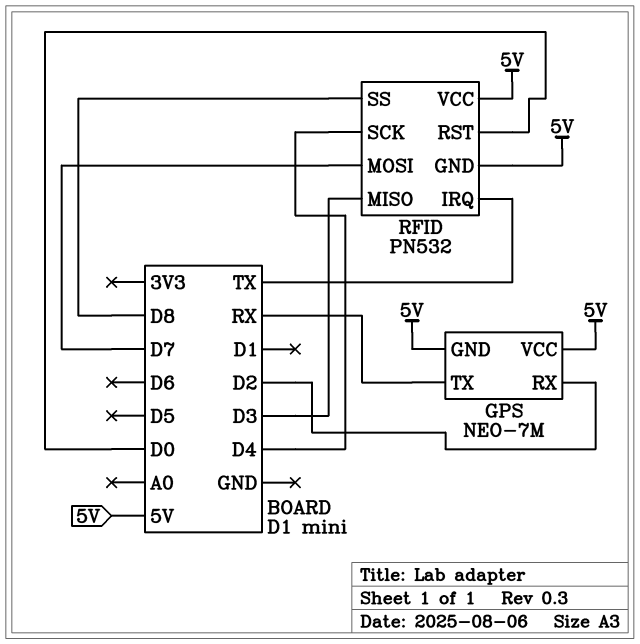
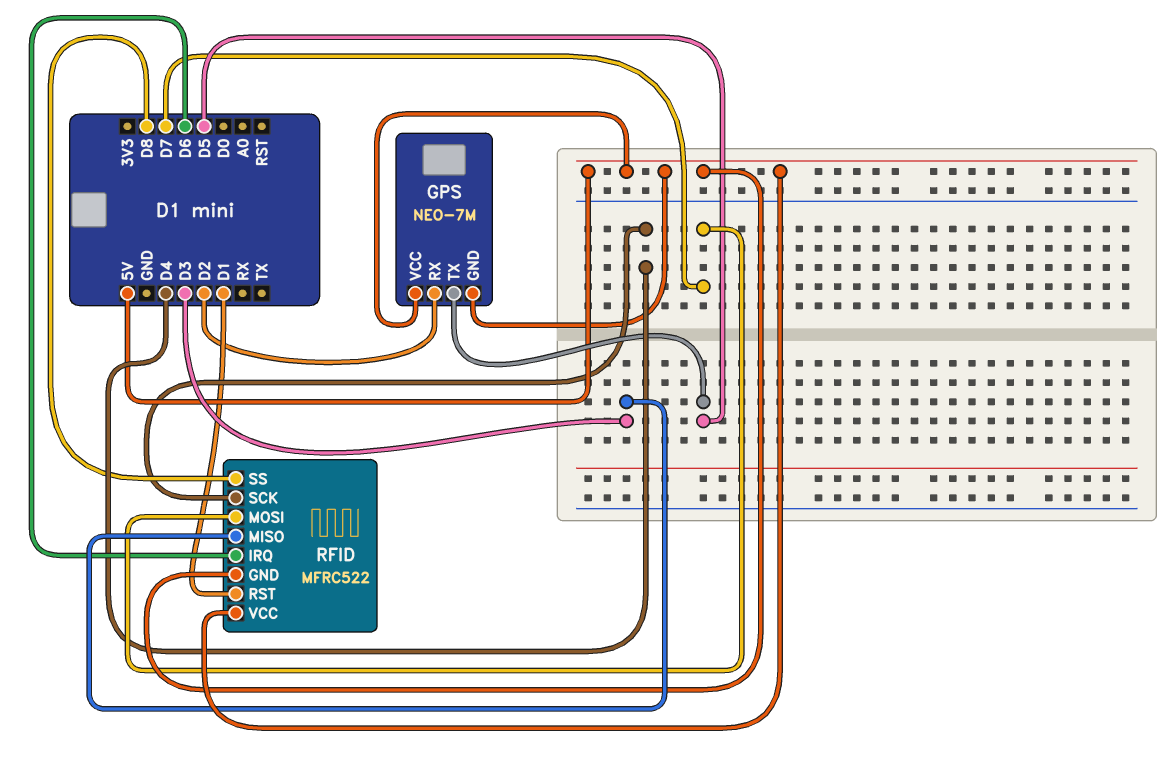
GPS pin TX: RX -> D5
RFID: PN532 -> MFRC522
RFID pin IRQ: TX -> D6
RFID pin RST: D0 -> D1

